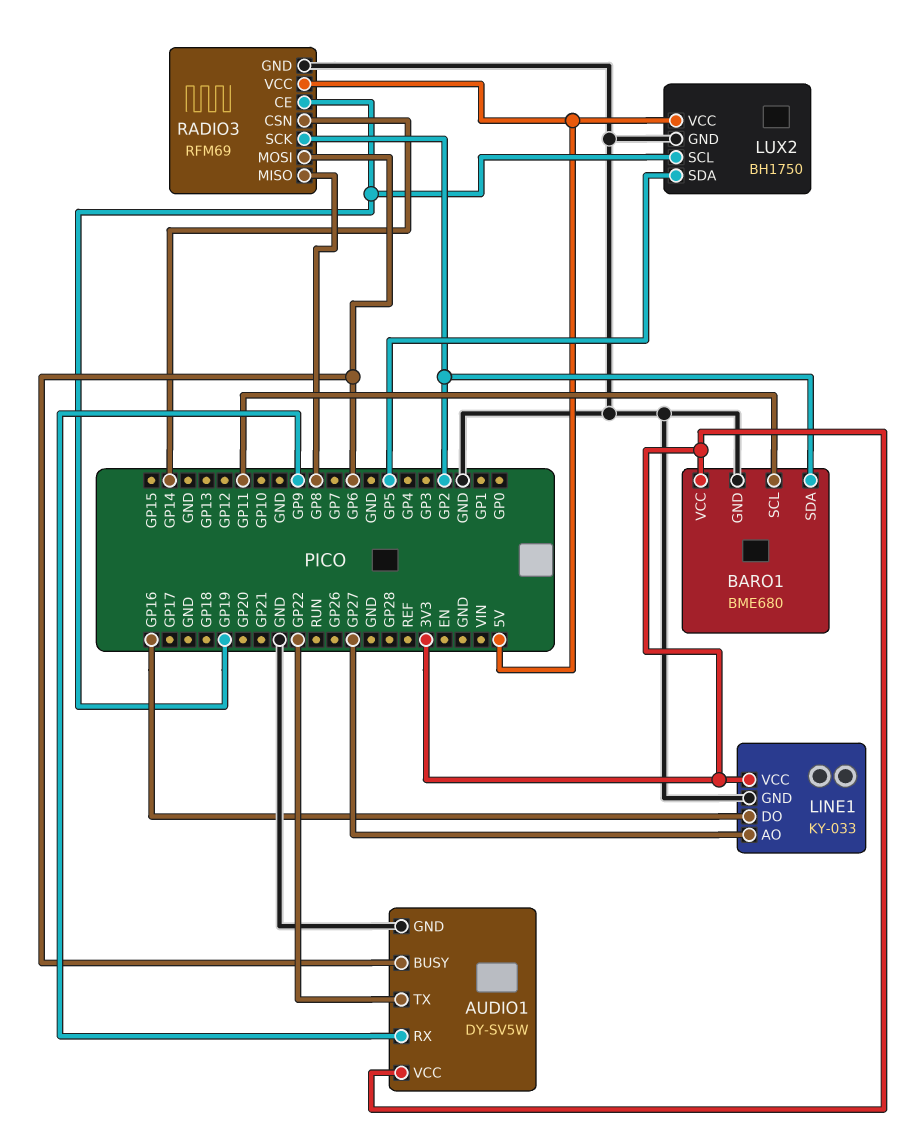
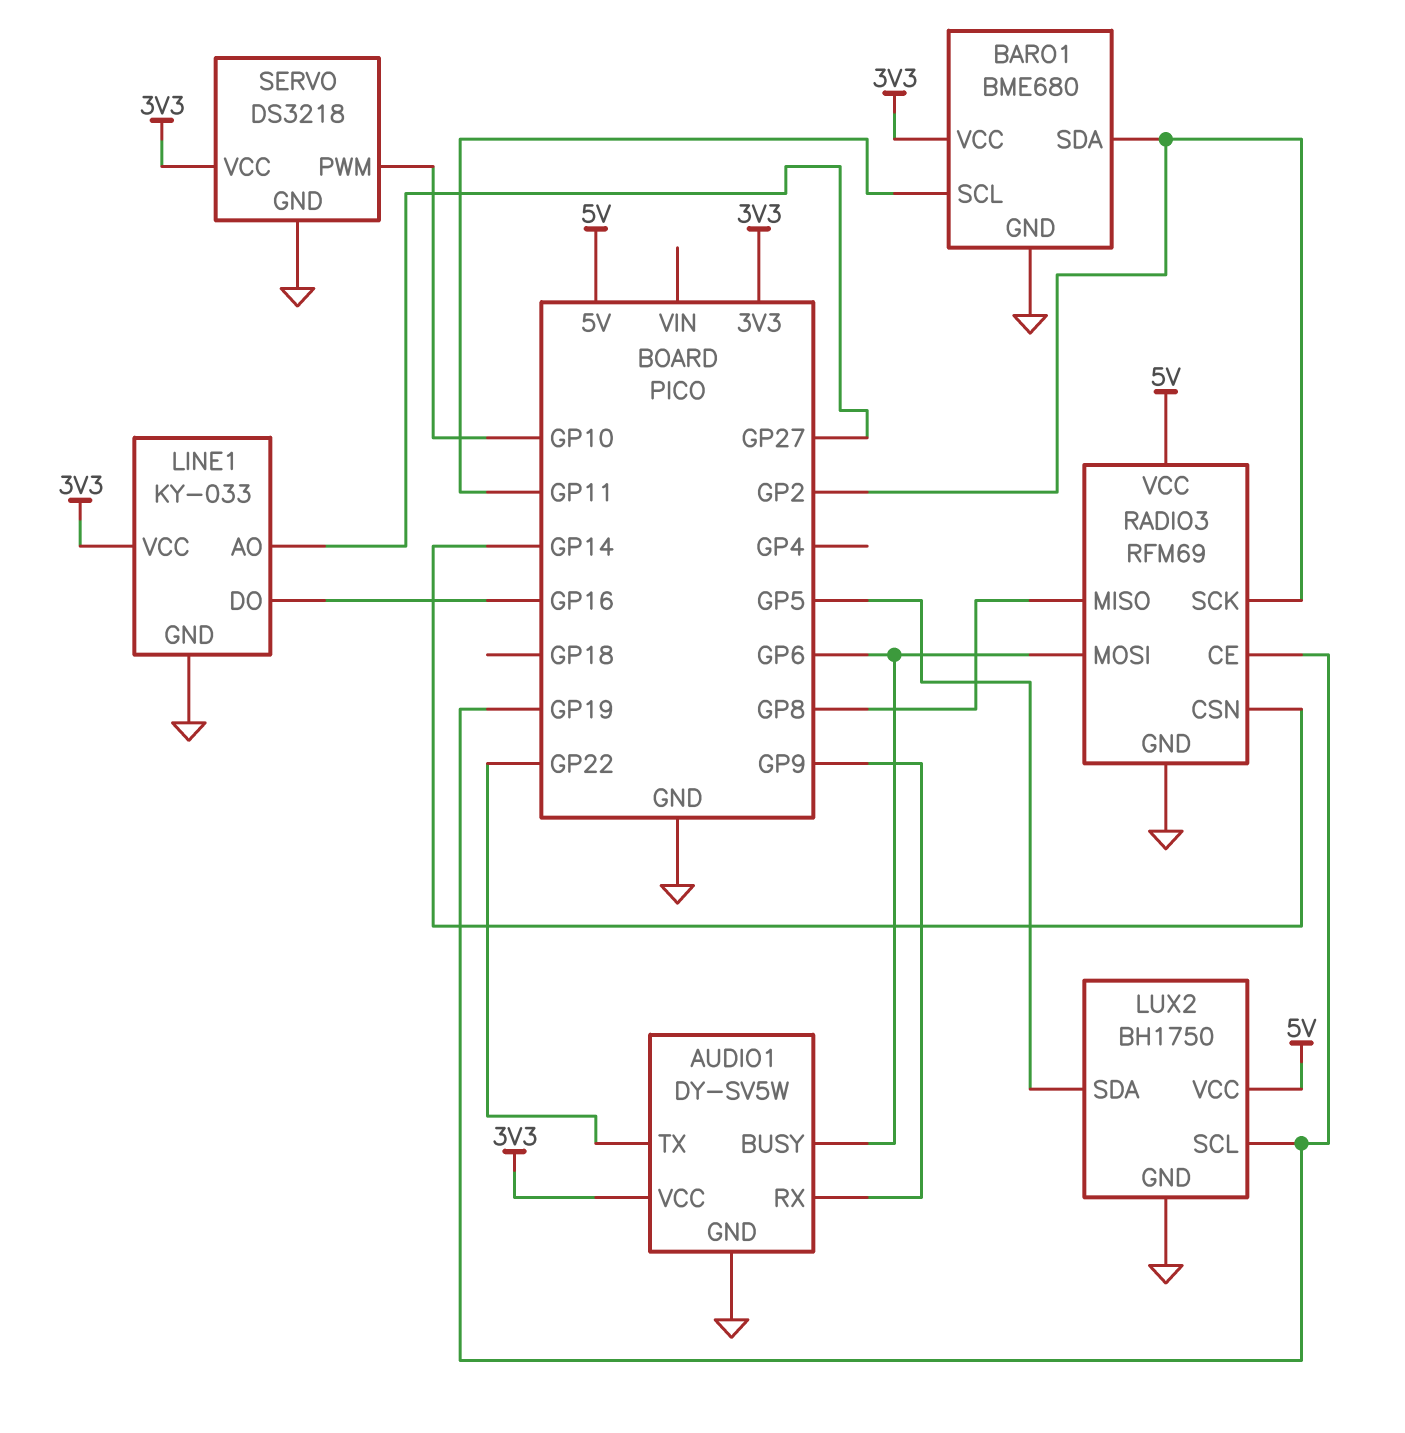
SERVO: none -> DS3218
SERVO pin GND: none -> GND
SERVO pin PWM: none -> GP10
SERVO pin VCC: none -> 3V3

